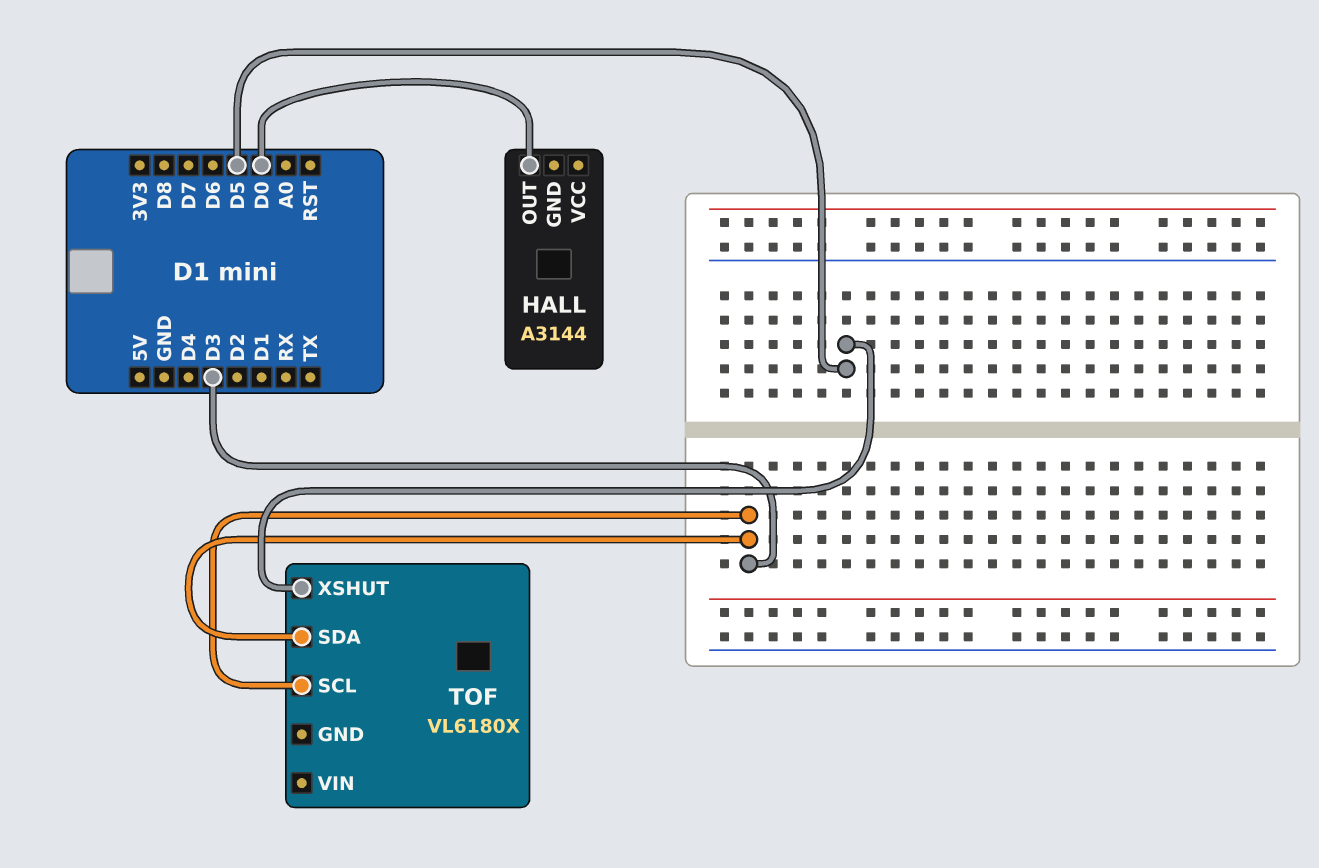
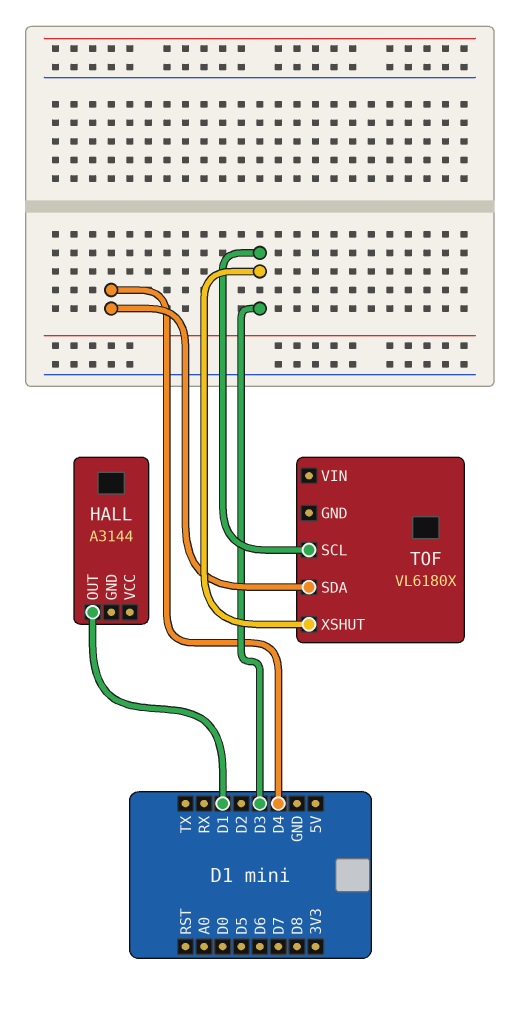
HALL pin OUT: D0 -> D1
TOF pin SDA: D3 -> D4
TOF pin XSHUT: D5 -> D3

